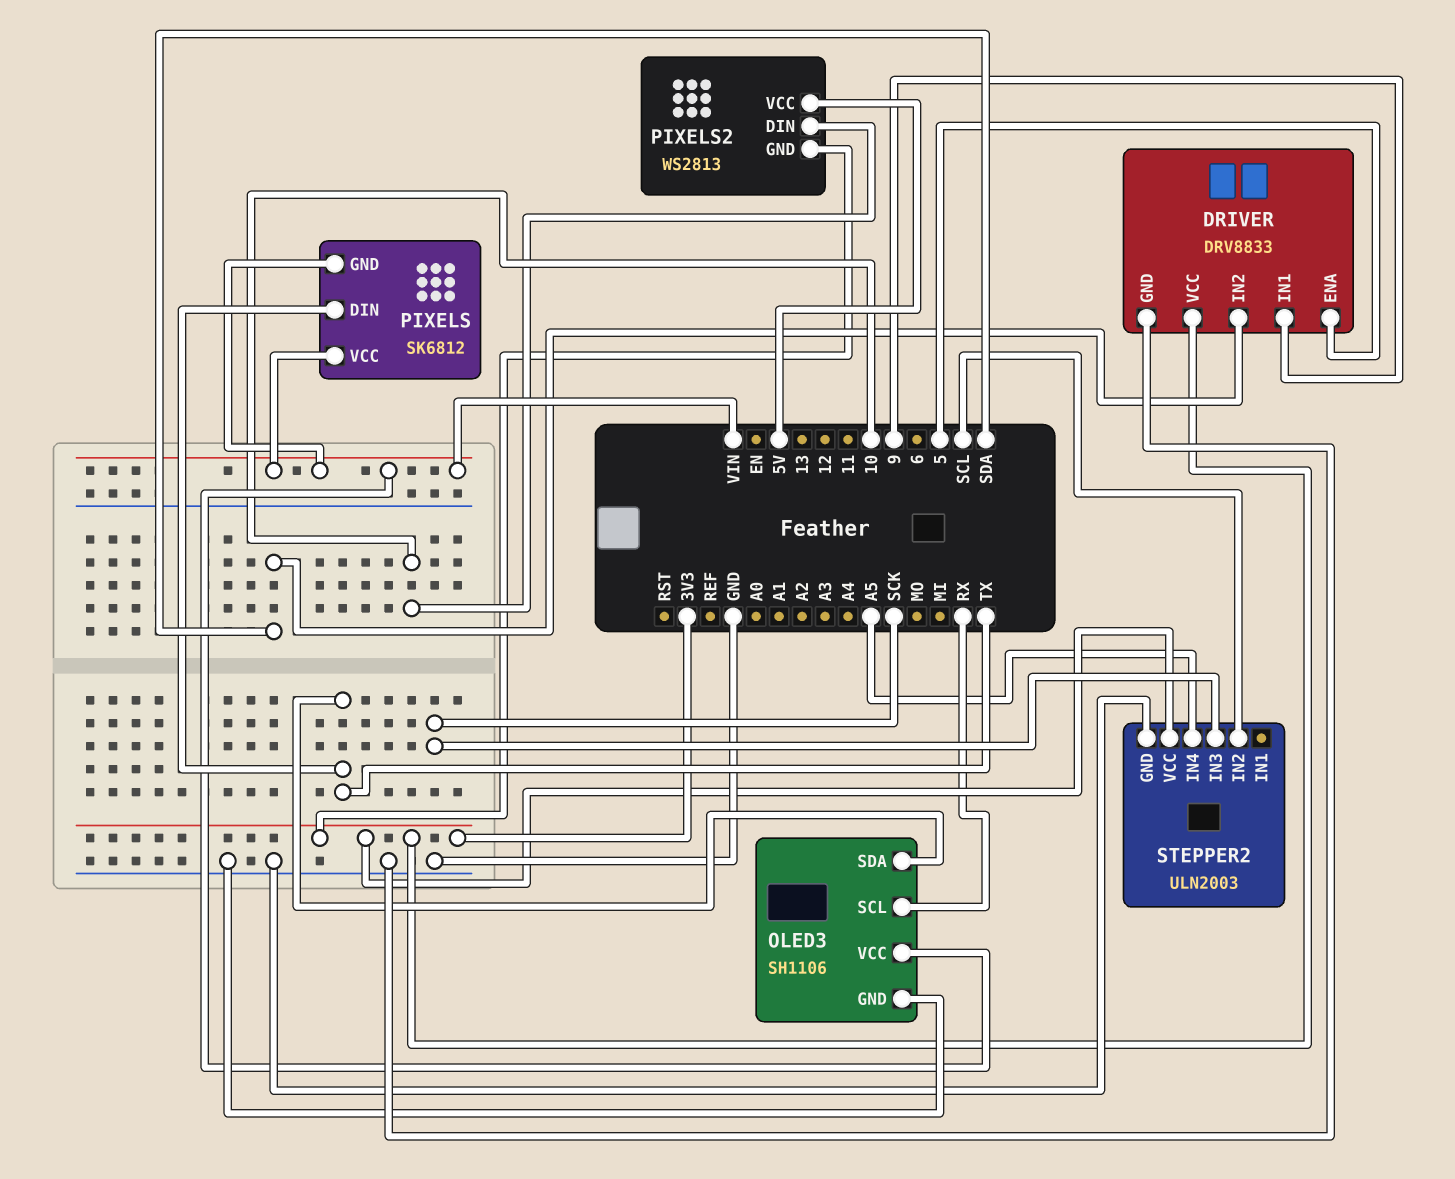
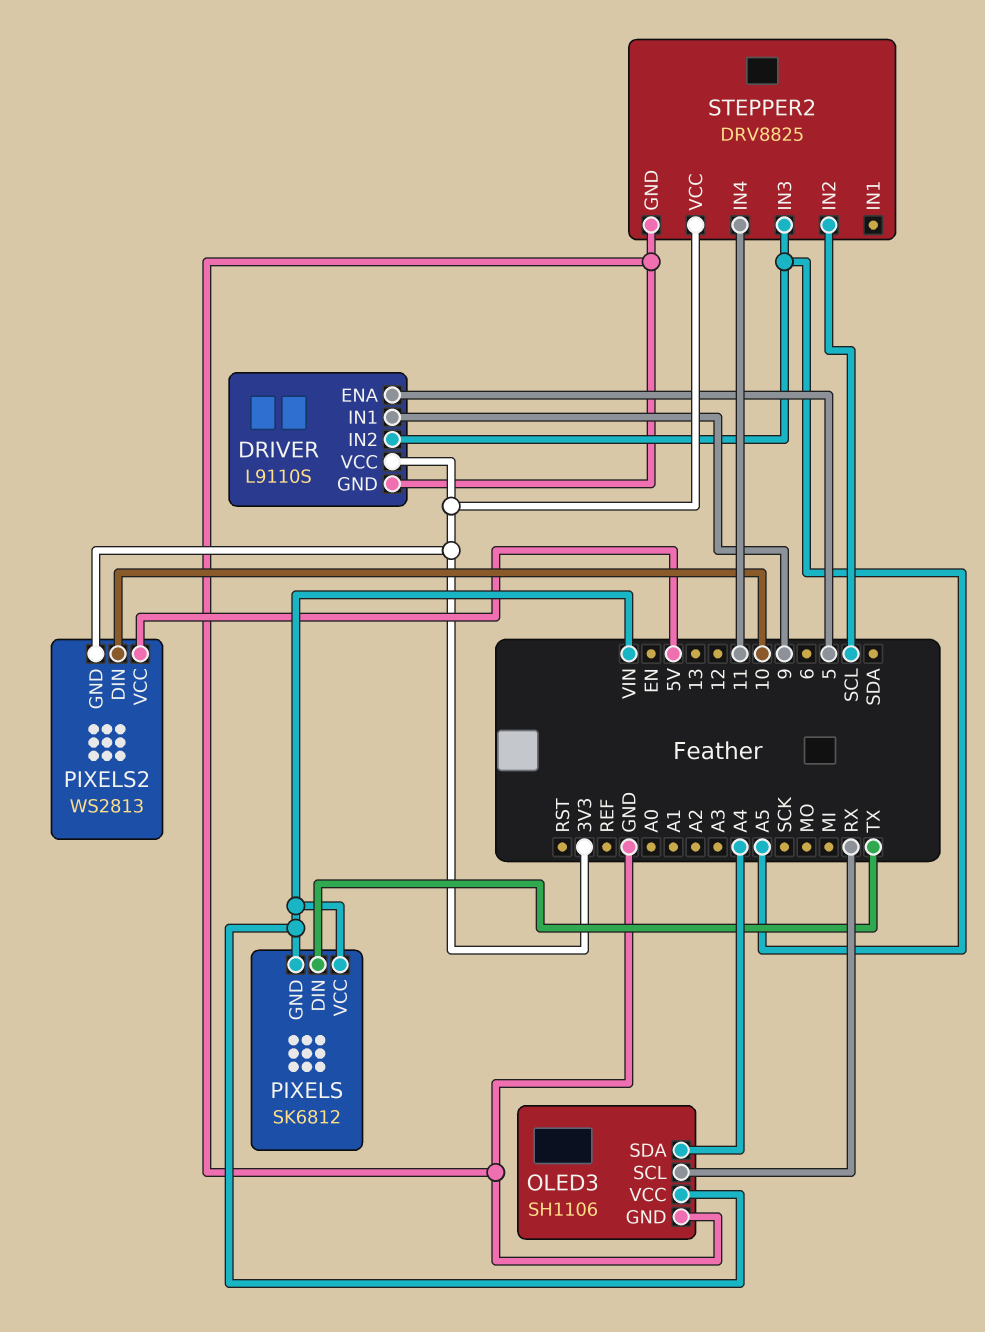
DRIVER: DRV8833 -> L9110S
DRIVER pin IN2: SDA -> A5
OLED3 pin SDA: TX -> A4
STEPPER2: ULN2003 -> DRV8825
STEPPER2 pin IN3: SCK -> A5
STEPPER2 pin IN4: A5 -> 11

